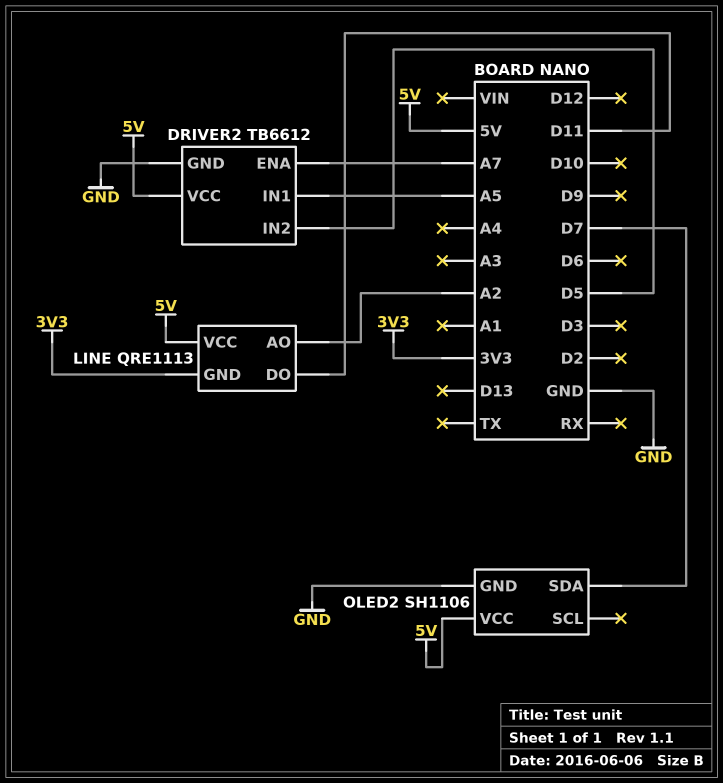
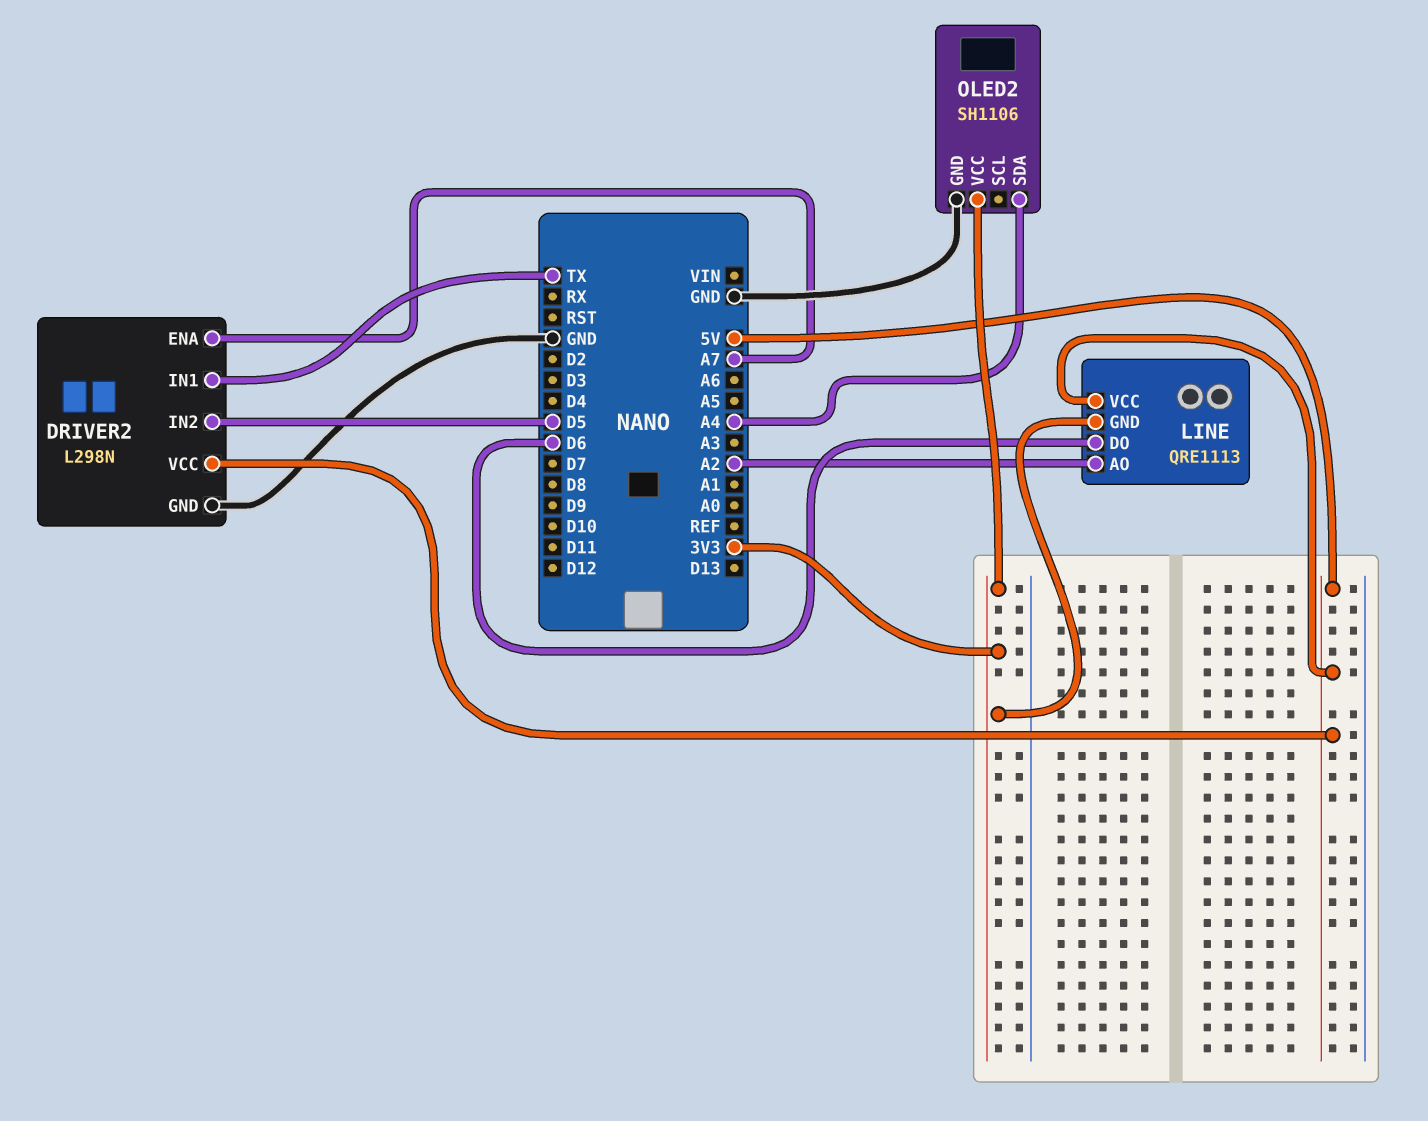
DRIVER2: TB6612 -> L298N
DRIVER2 pin IN1: A5 -> TX
LINE pin DO: D11 -> D6
OLED2 pin SDA: D7 -> A4
OLED2 pin VCC: 5V -> 3V3

